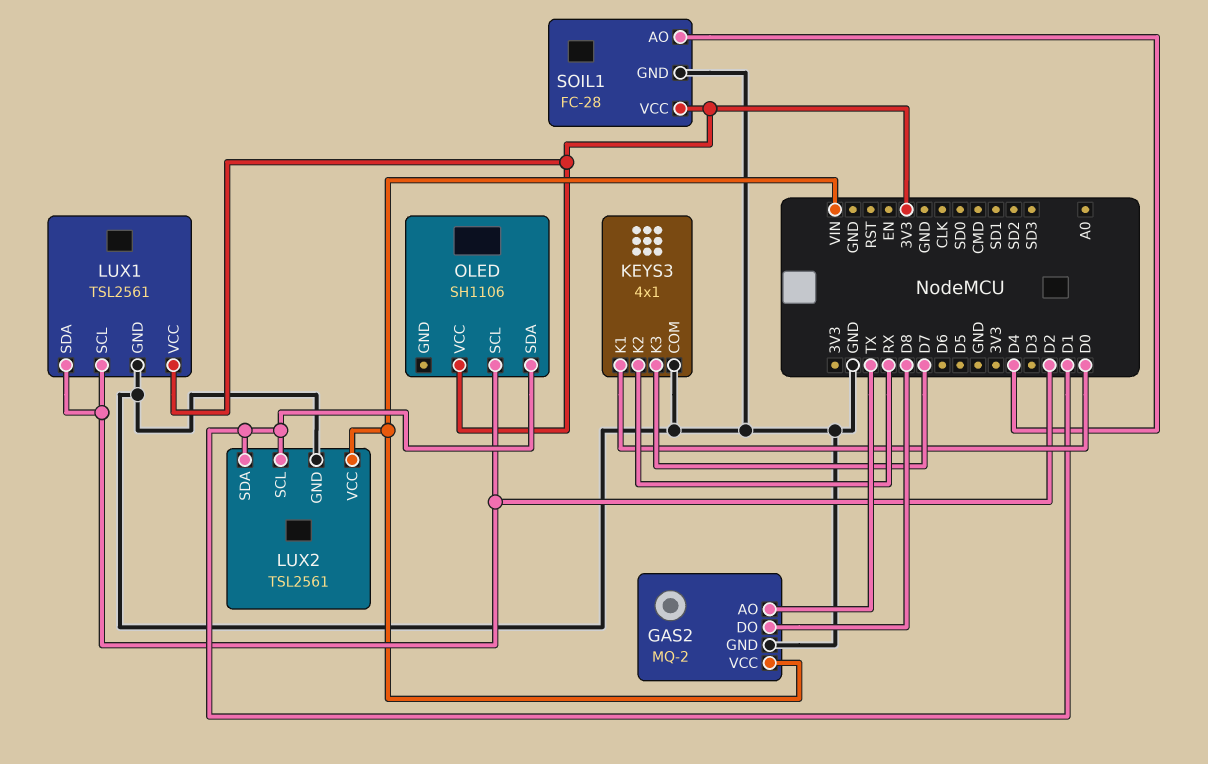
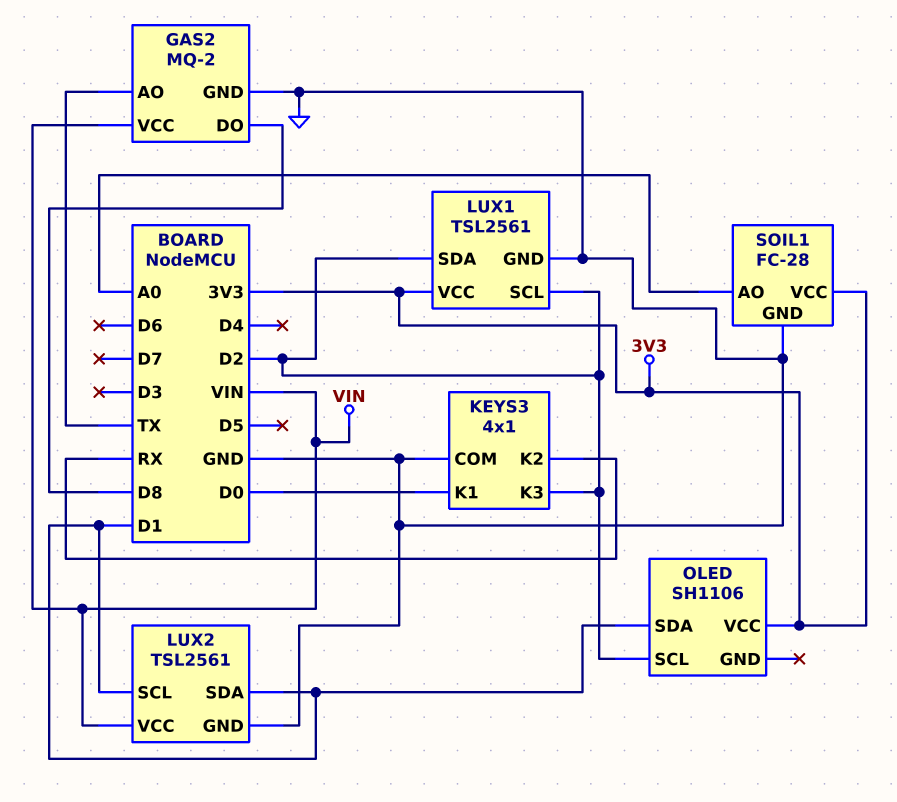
KEYS3 pin K3: D7 -> D2
SOIL1 pin AO: D4 -> A0

